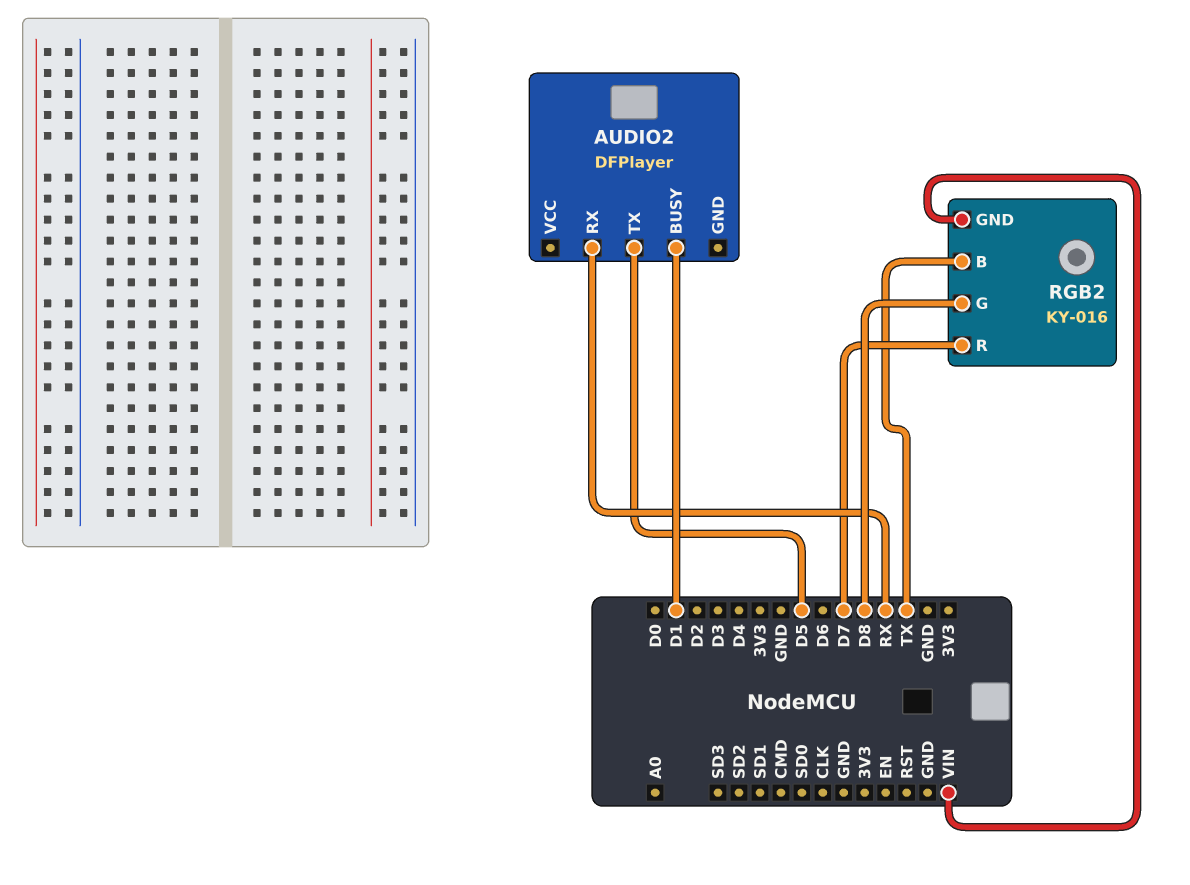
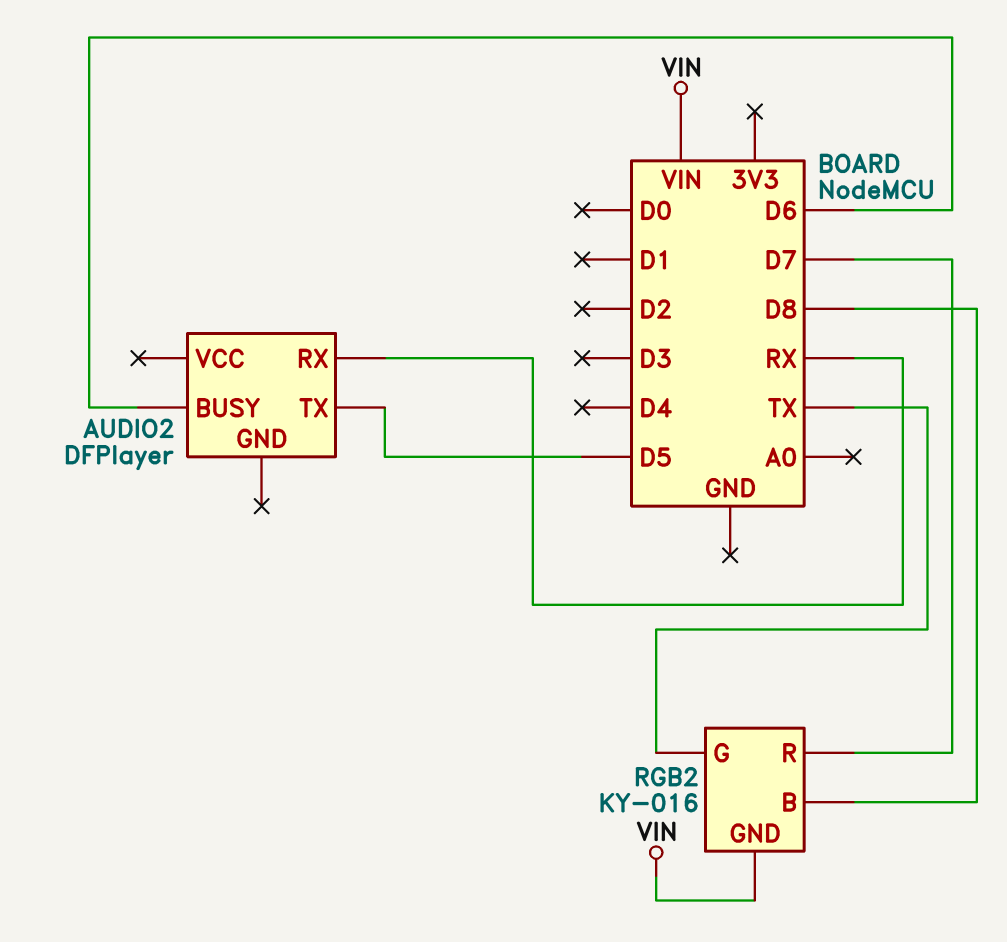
AUDIO2 pin BUSY: D1 -> D6
RGB2 pin B: TX -> D8
RGB2 pin G: D8 -> TX

